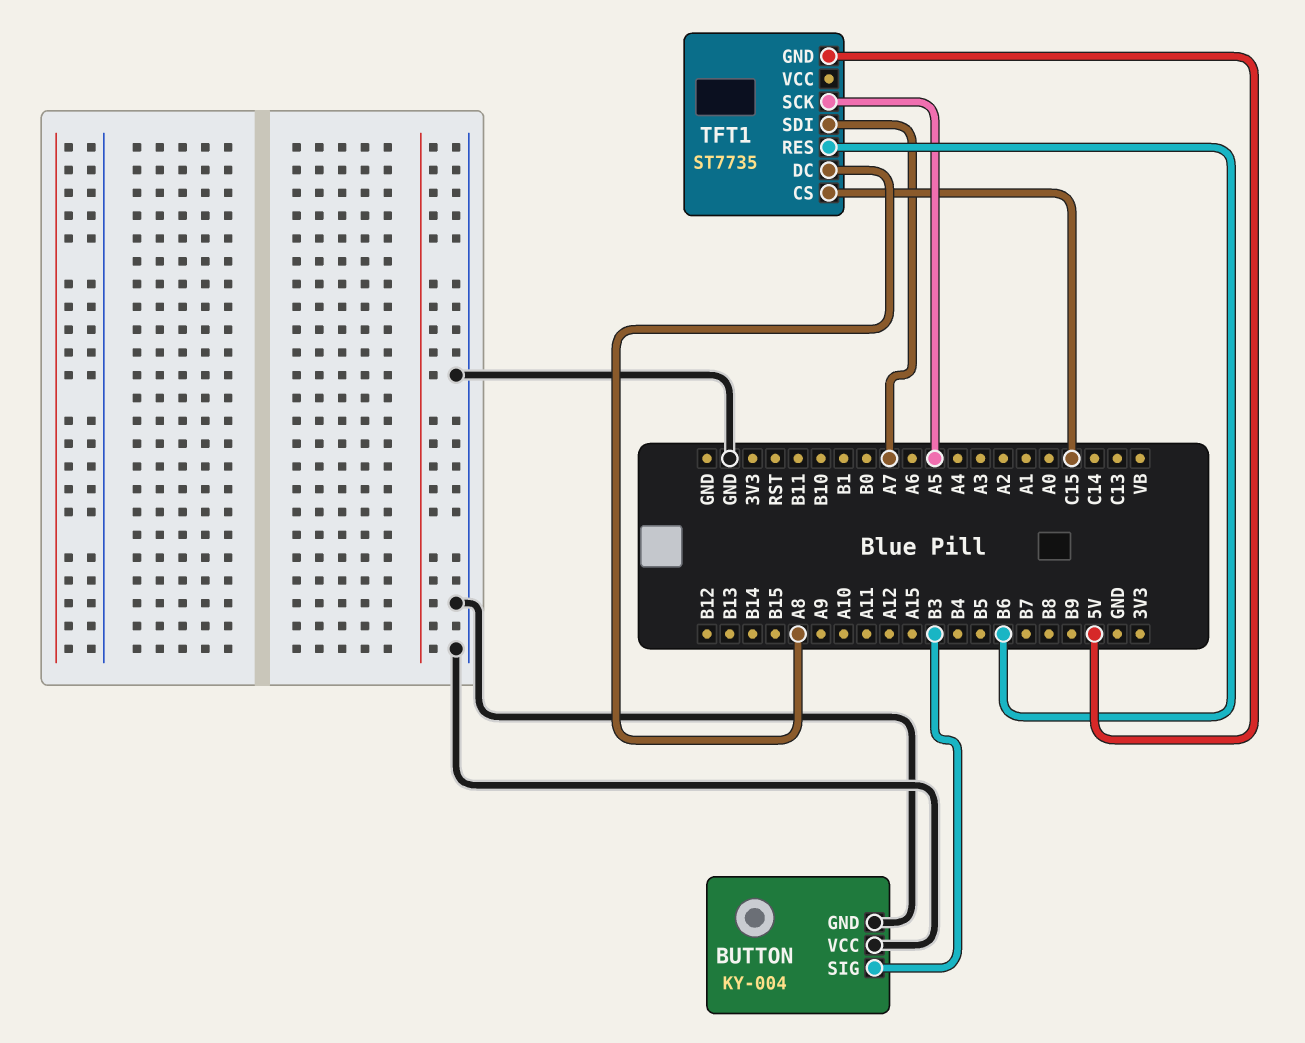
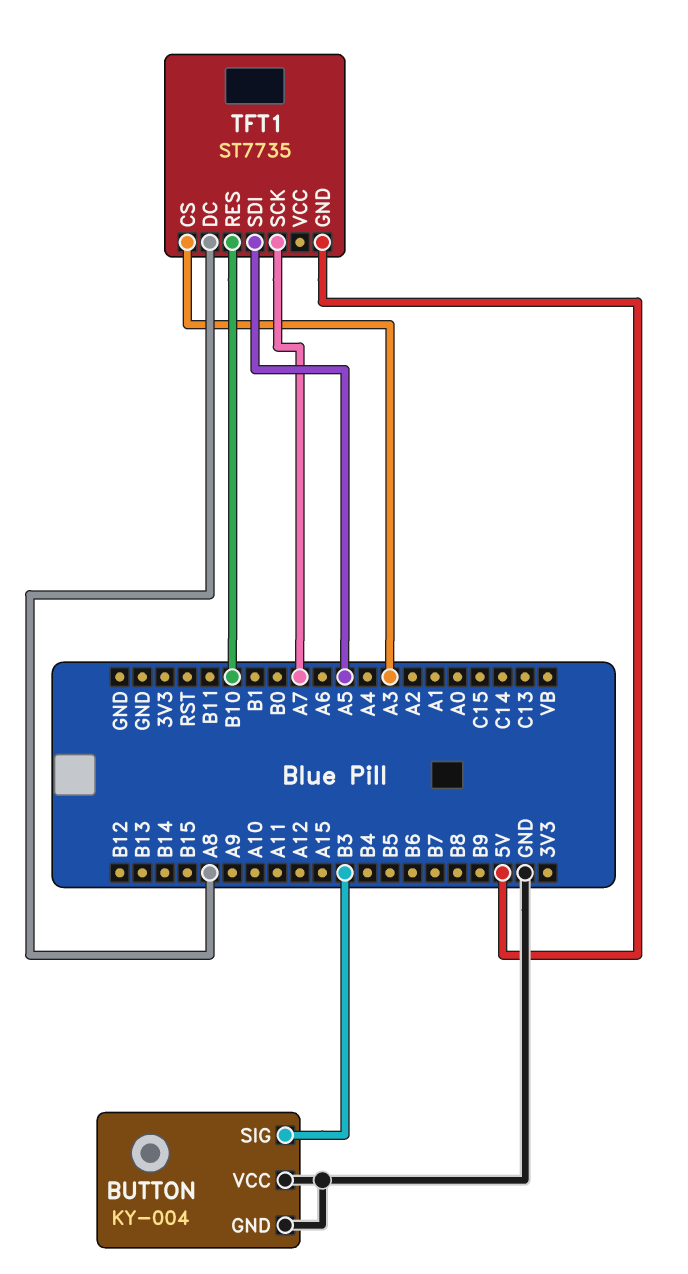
TFT1 pin CS: C15 -> A3
TFT1 pin RES: B6 -> B10
TFT1 pin SCK: A5 -> A7
TFT1 pin SDI: A7 -> A5

